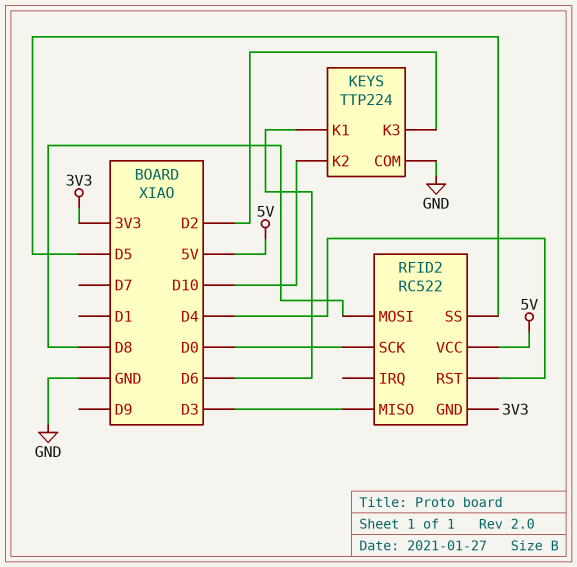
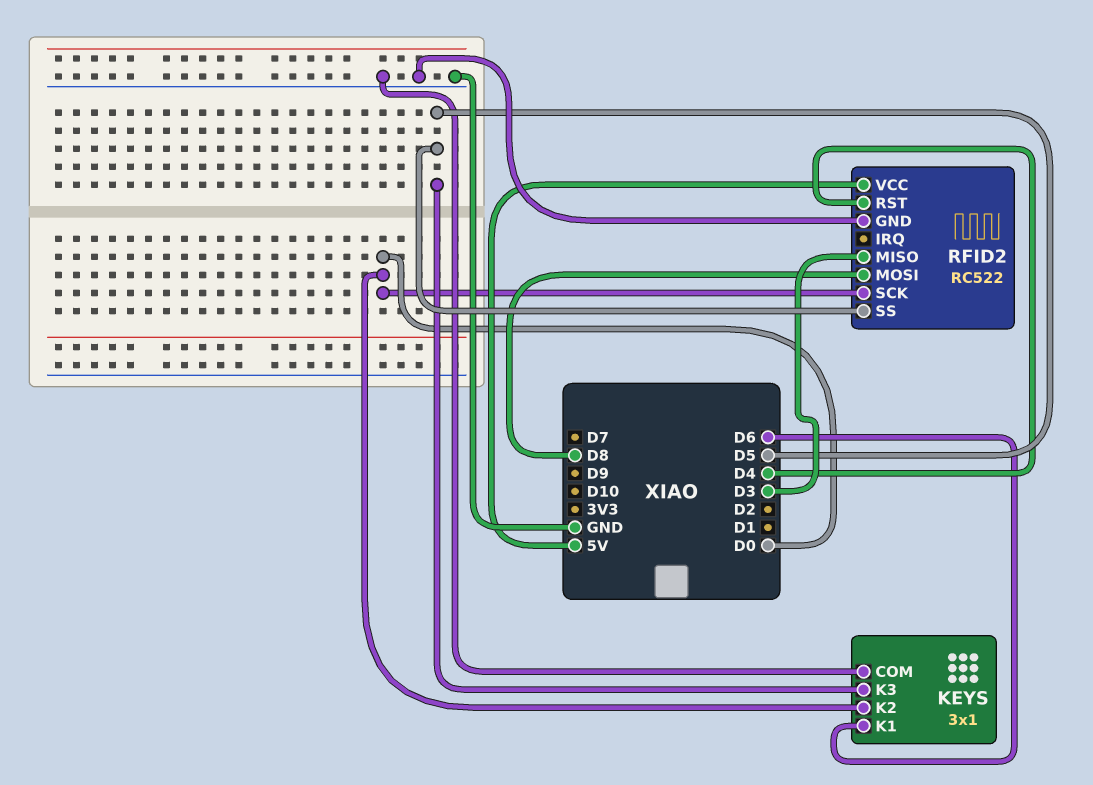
KEYS: TTP224 -> 3x1
KEYS pin K2: D10 -> D0
KEYS pin K3: D2 -> D5
RFID2 pin GND: 3V3 -> GND

